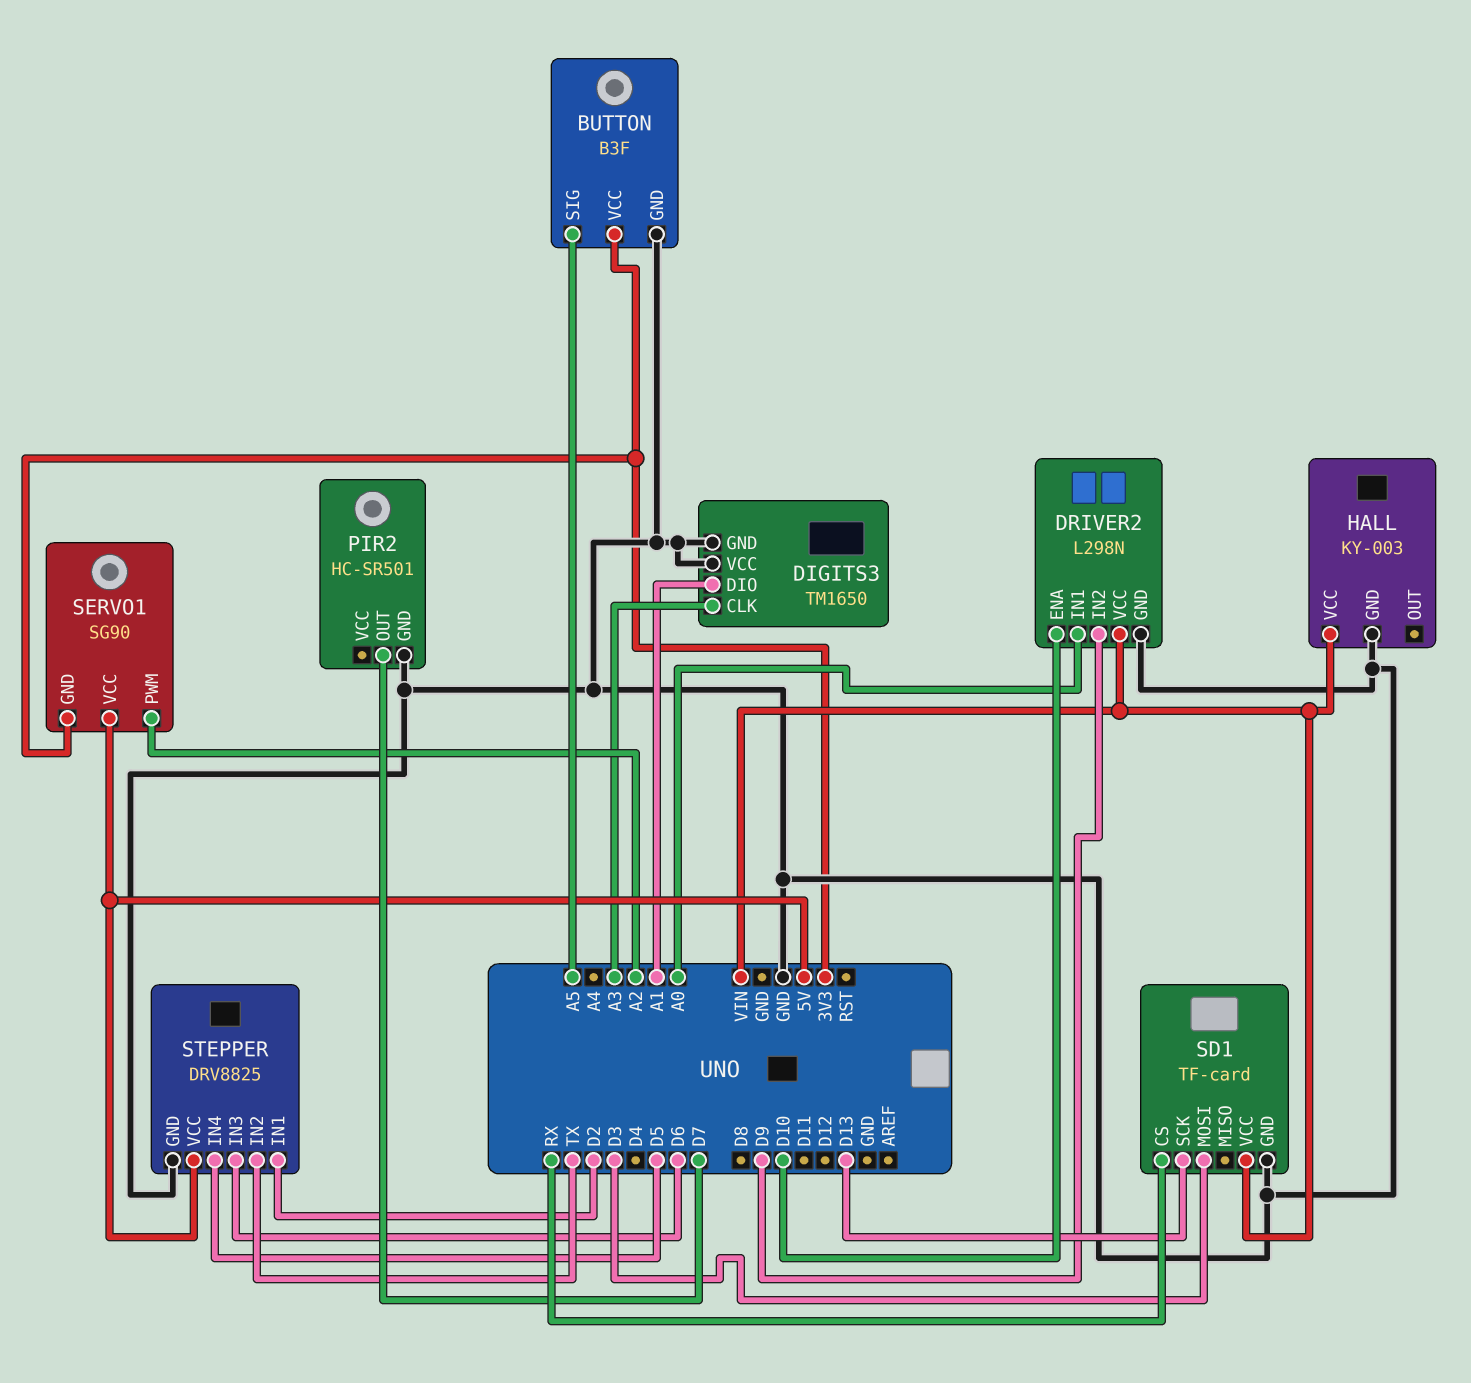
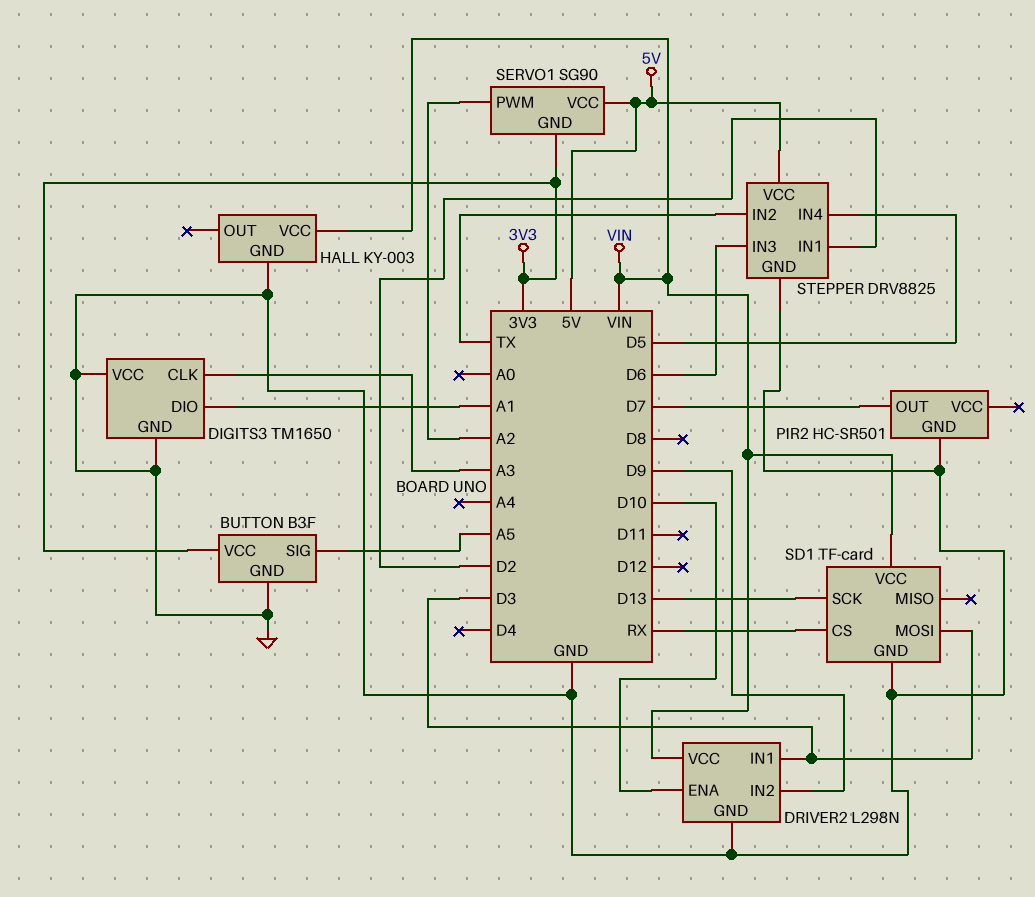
DRIVER2 pin IN1: A0 -> D3

